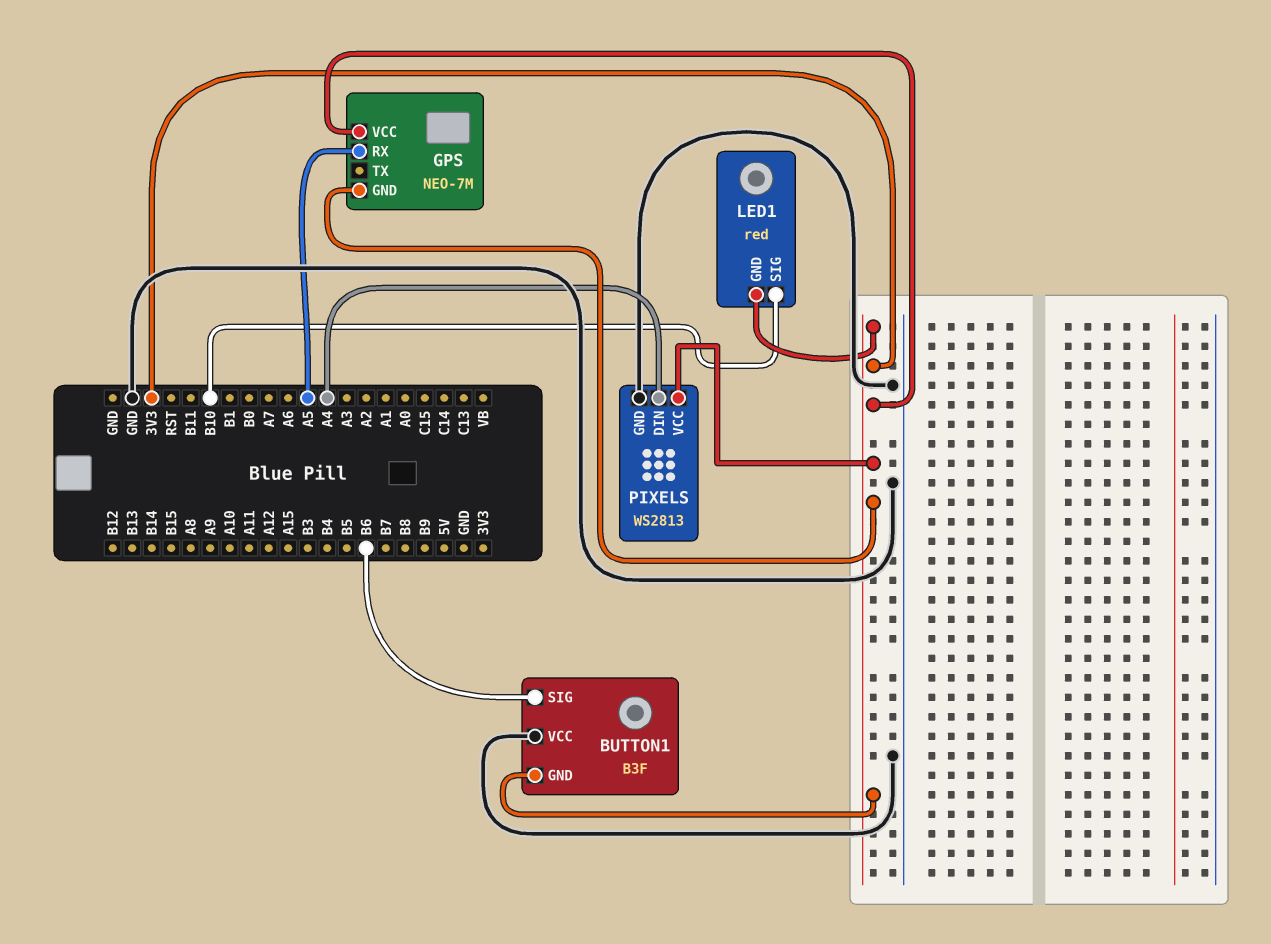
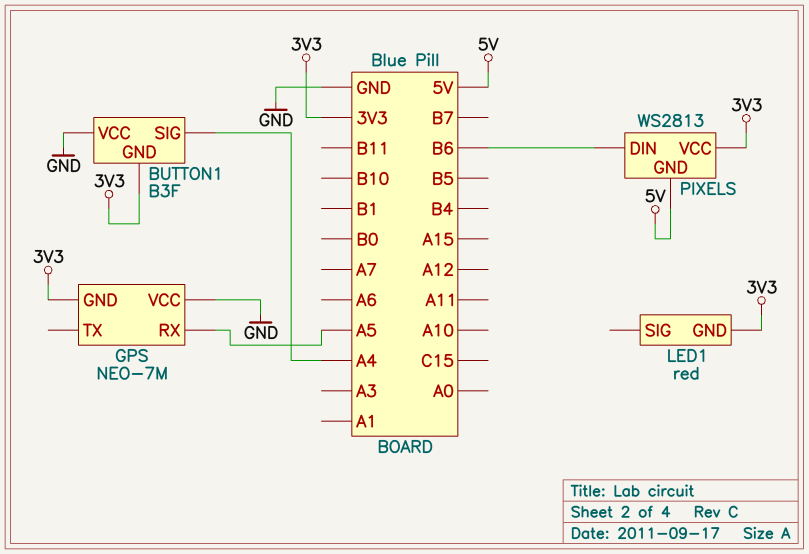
BUTTON1 pin SIG: B6 -> A4
GPS pin VCC: 3V3 -> GND
LED1 pin SIG: B10 -> none
PIXELS pin DIN: A4 -> B6
PIXELS pin GND: GND -> 5V

